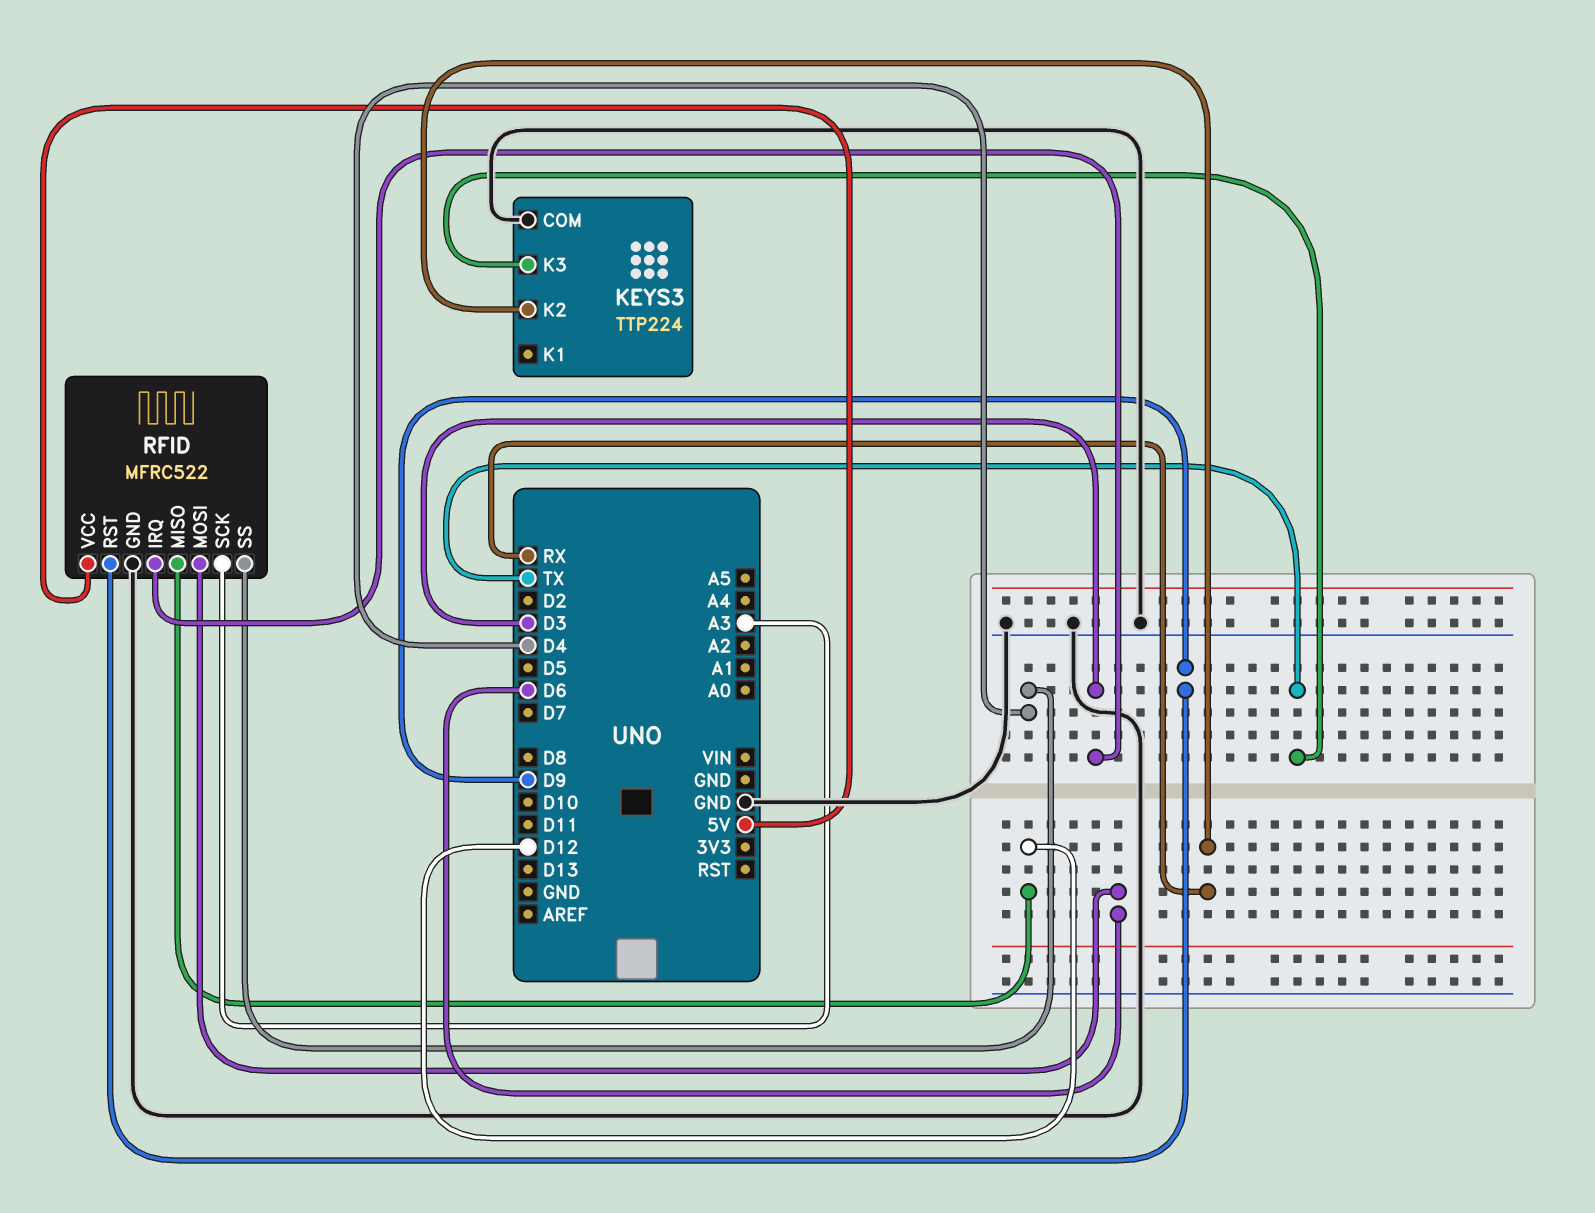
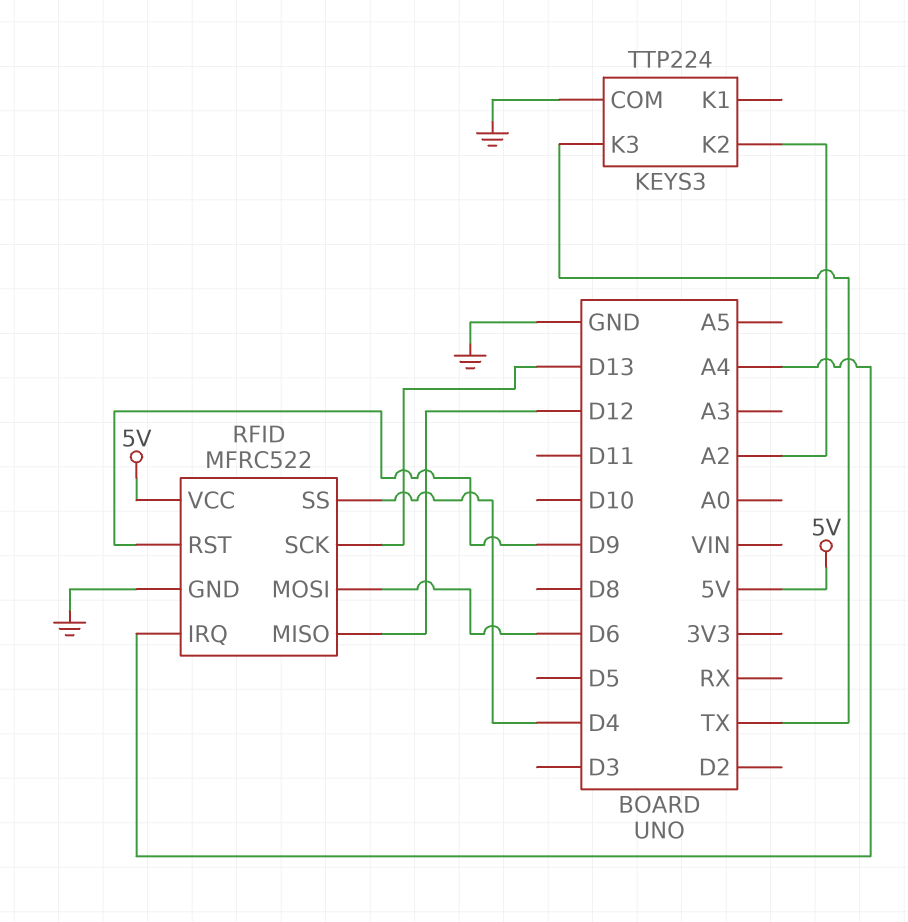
KEYS3 pin K2: RX -> A2
RFID pin IRQ: D3 -> A4
RFID pin SCK: A3 -> D13

